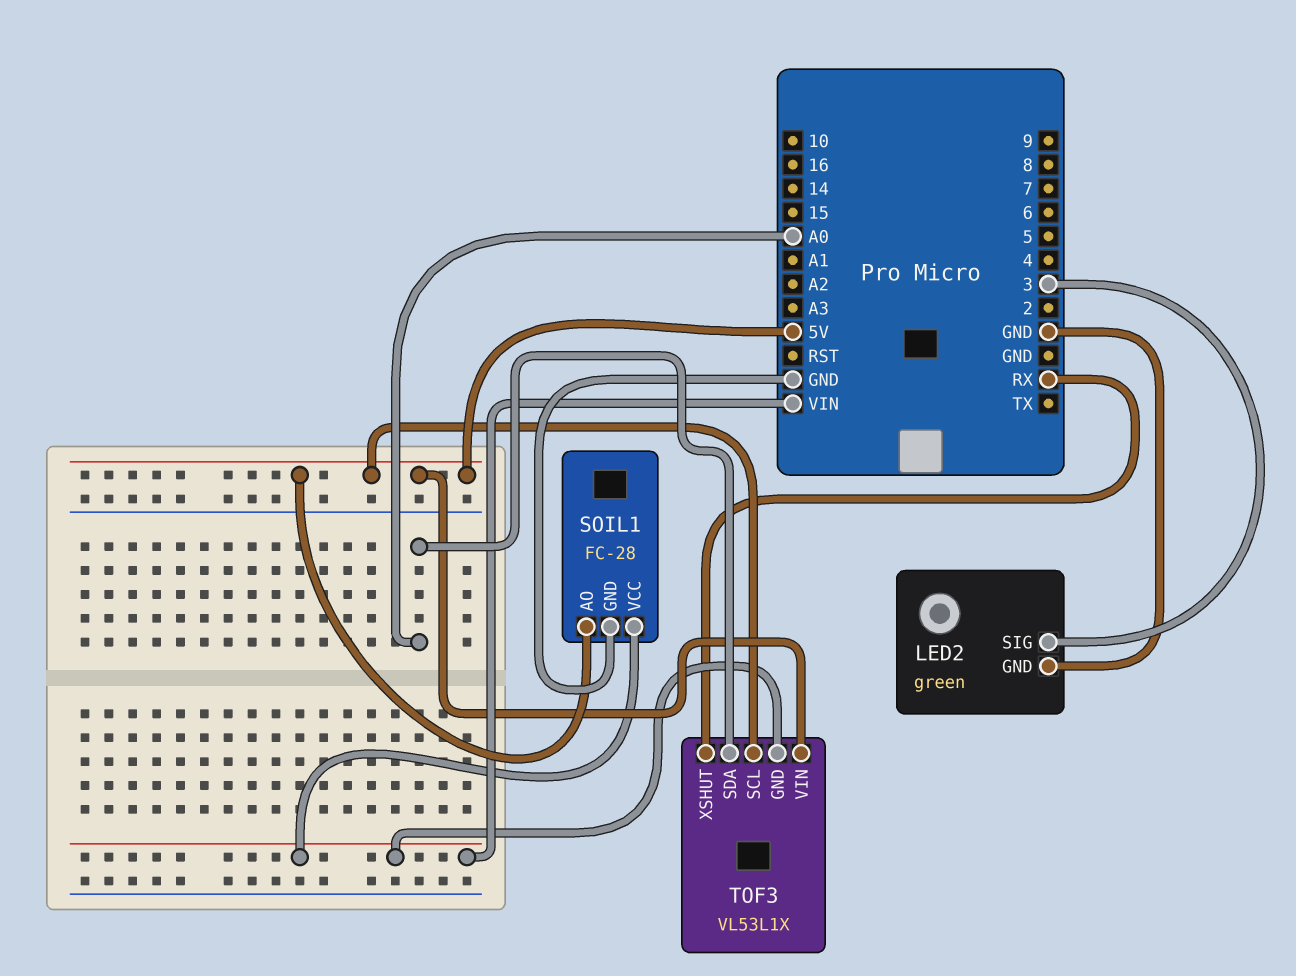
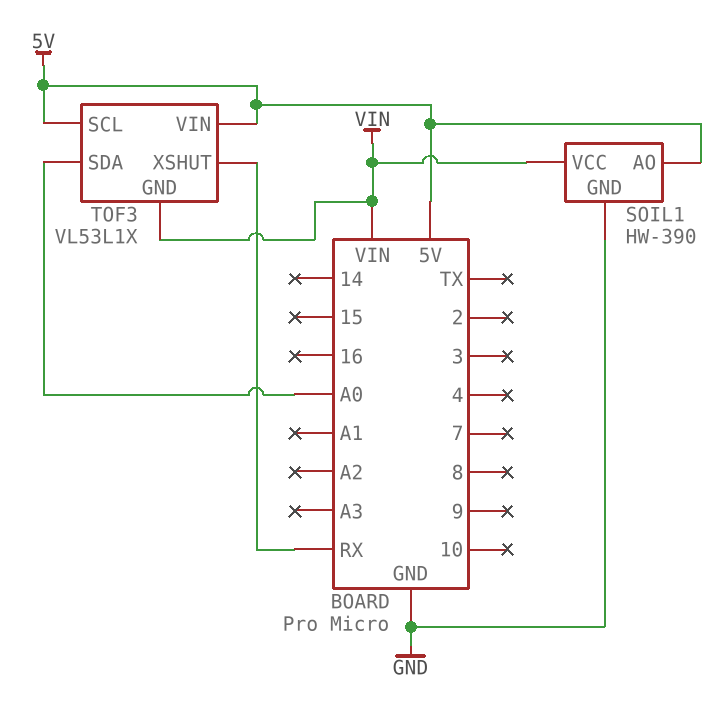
LED2: green -> none
LED2 pin GND: GND -> none
LED2 pin SIG: 3 -> none
SOIL1: FC-28 -> HW-390

